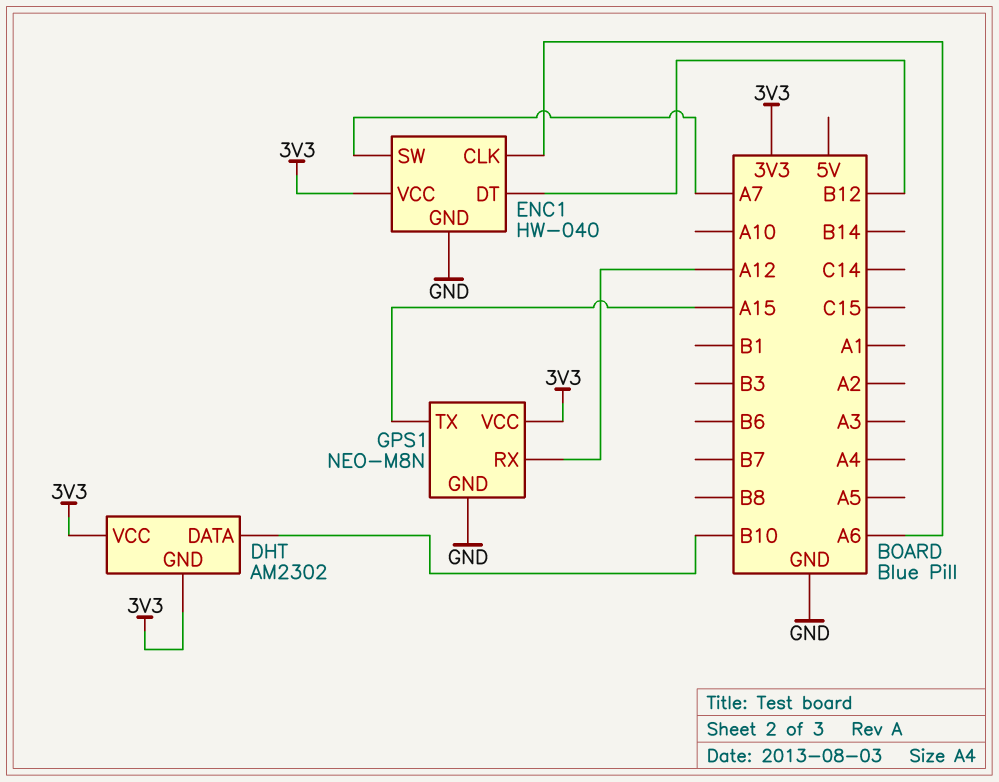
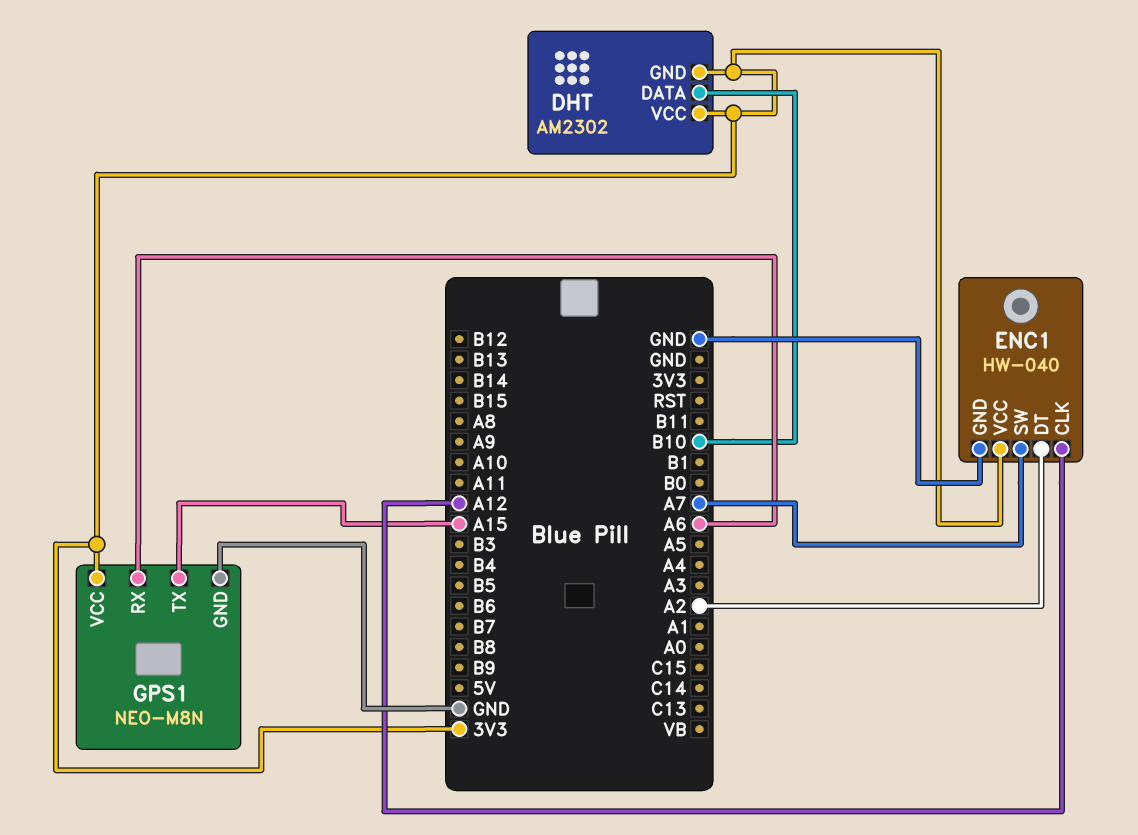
ENC1 pin CLK: A6 -> A12
ENC1 pin DT: B12 -> A2
GPS1 pin RX: A12 -> A6

